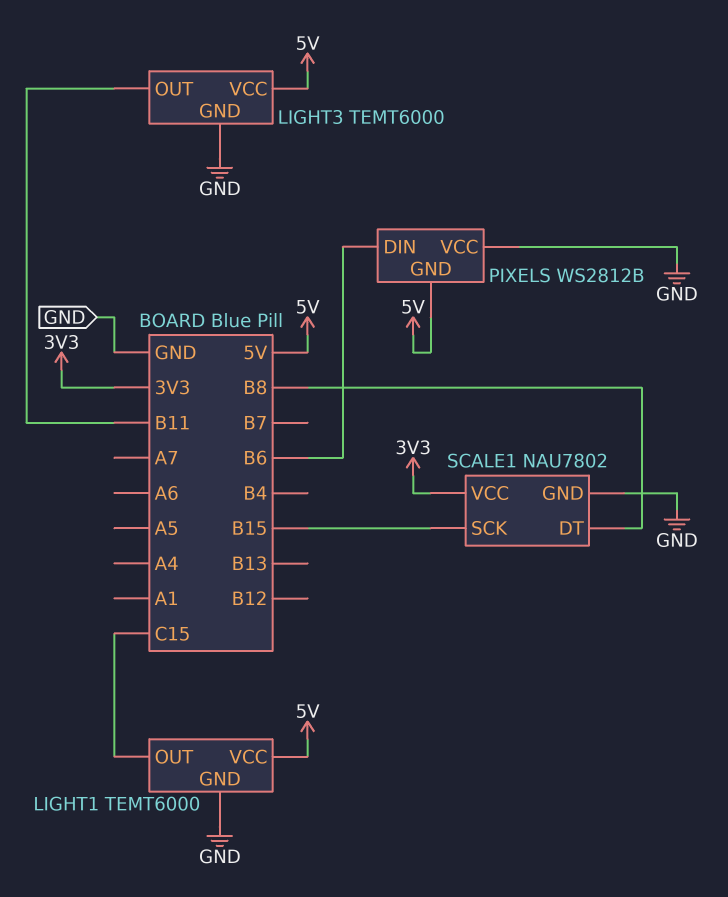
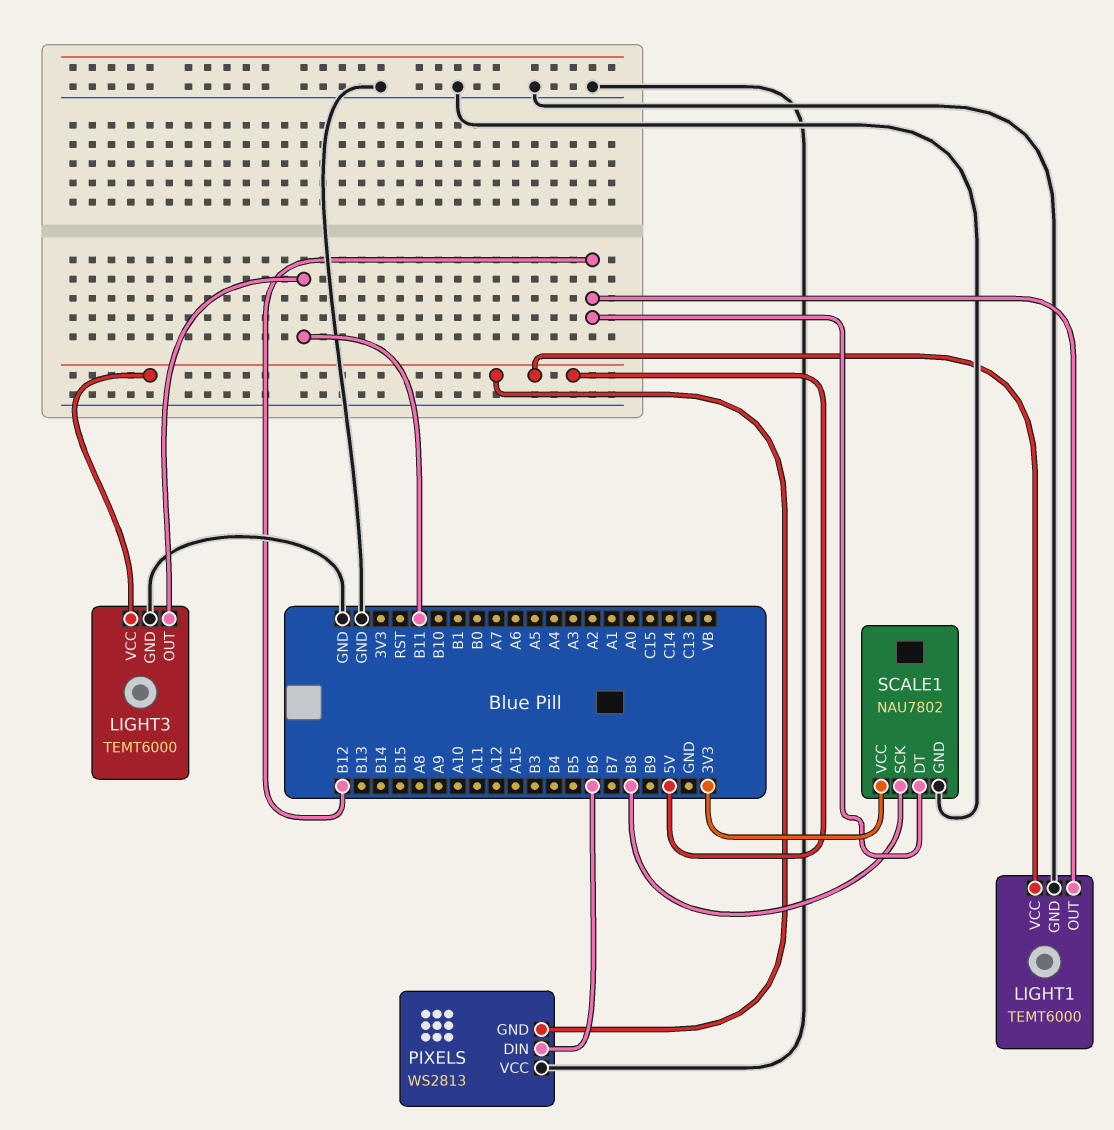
LIGHT1 pin OUT: C15 -> B12
PIXELS: WS2812B -> WS2813
SCALE1 pin DT: B8 -> B12
SCALE1 pin SCK: B15 -> B8

